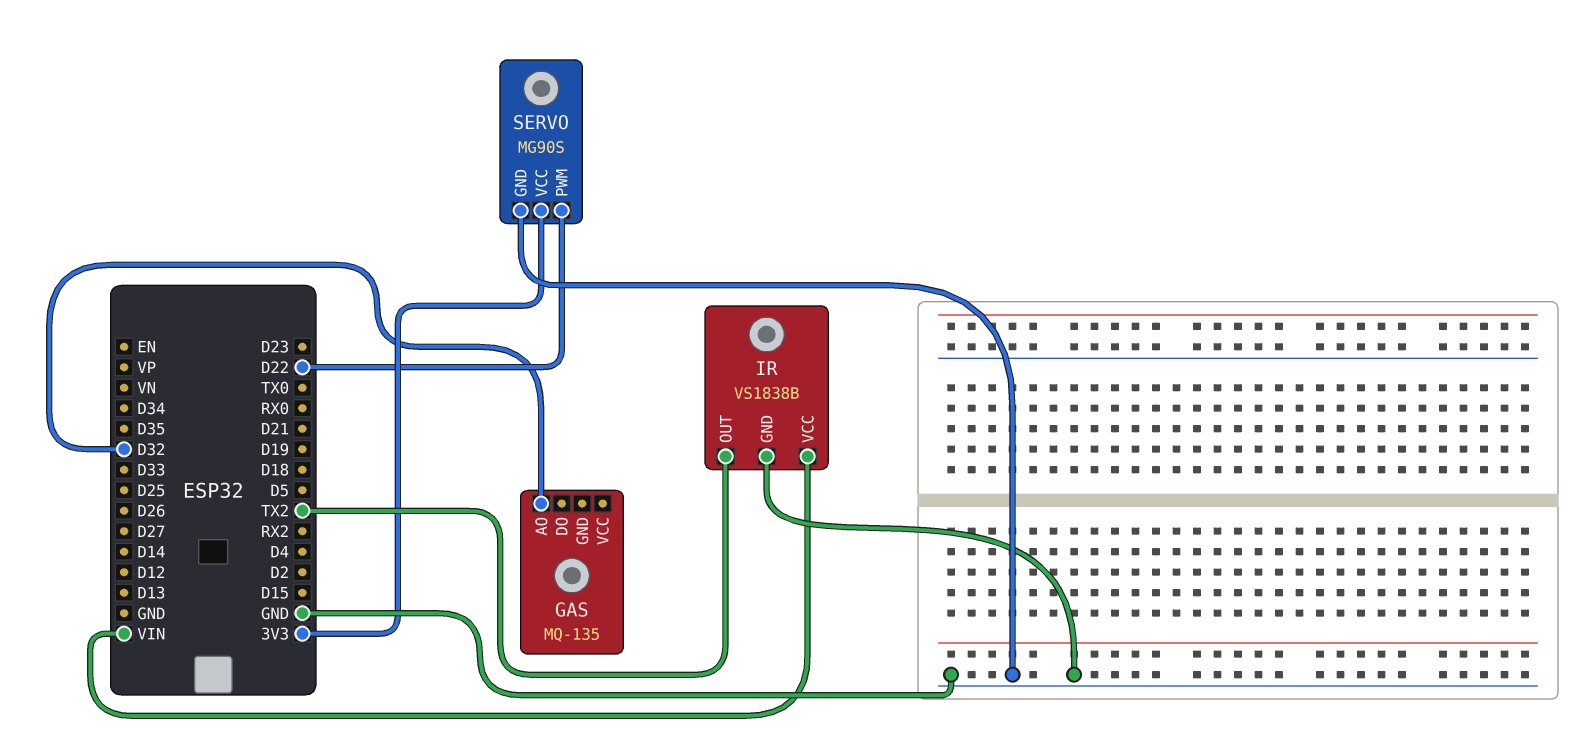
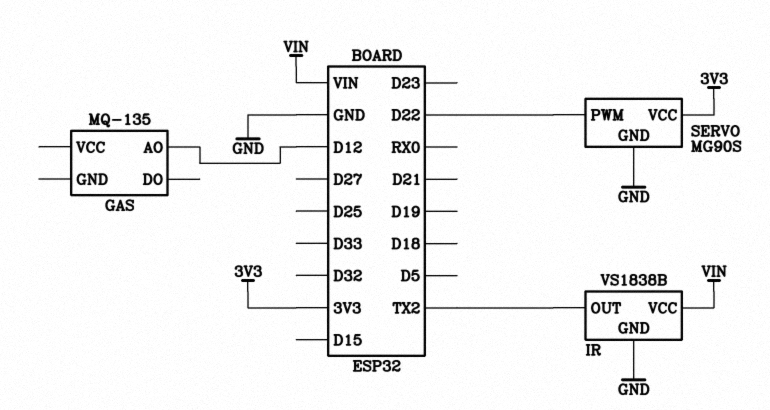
GAS pin AO: D32 -> D12

